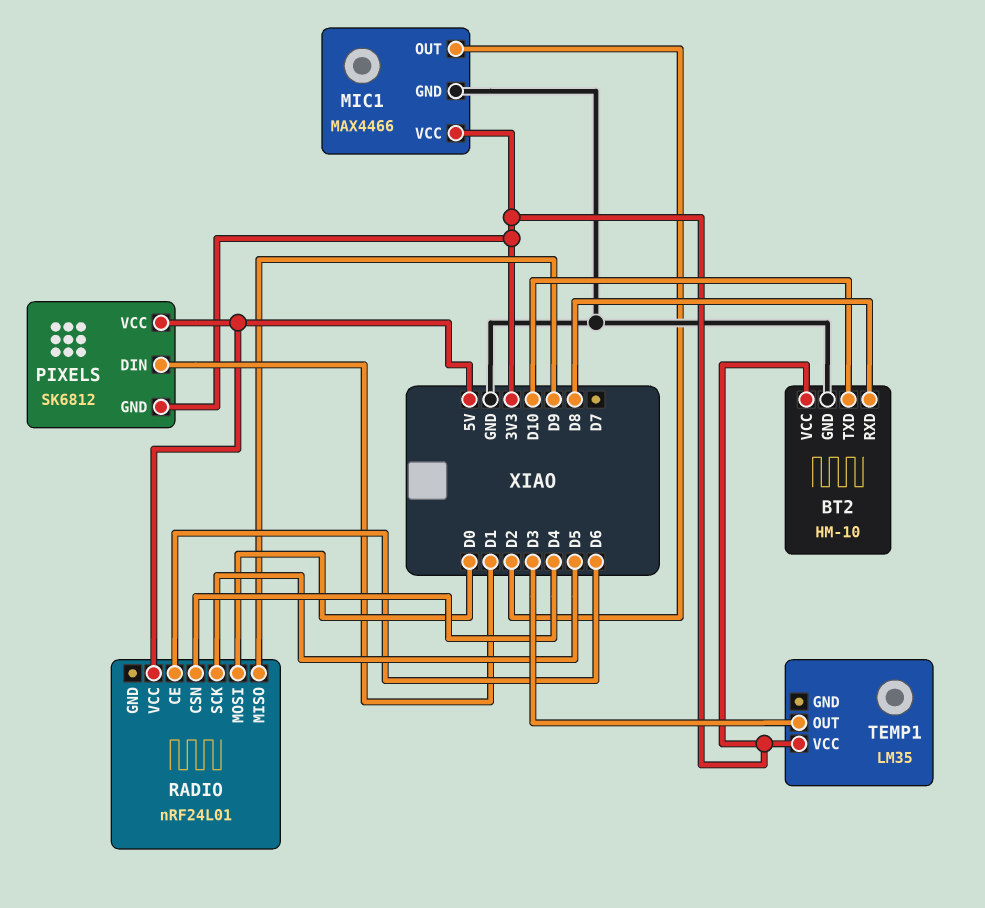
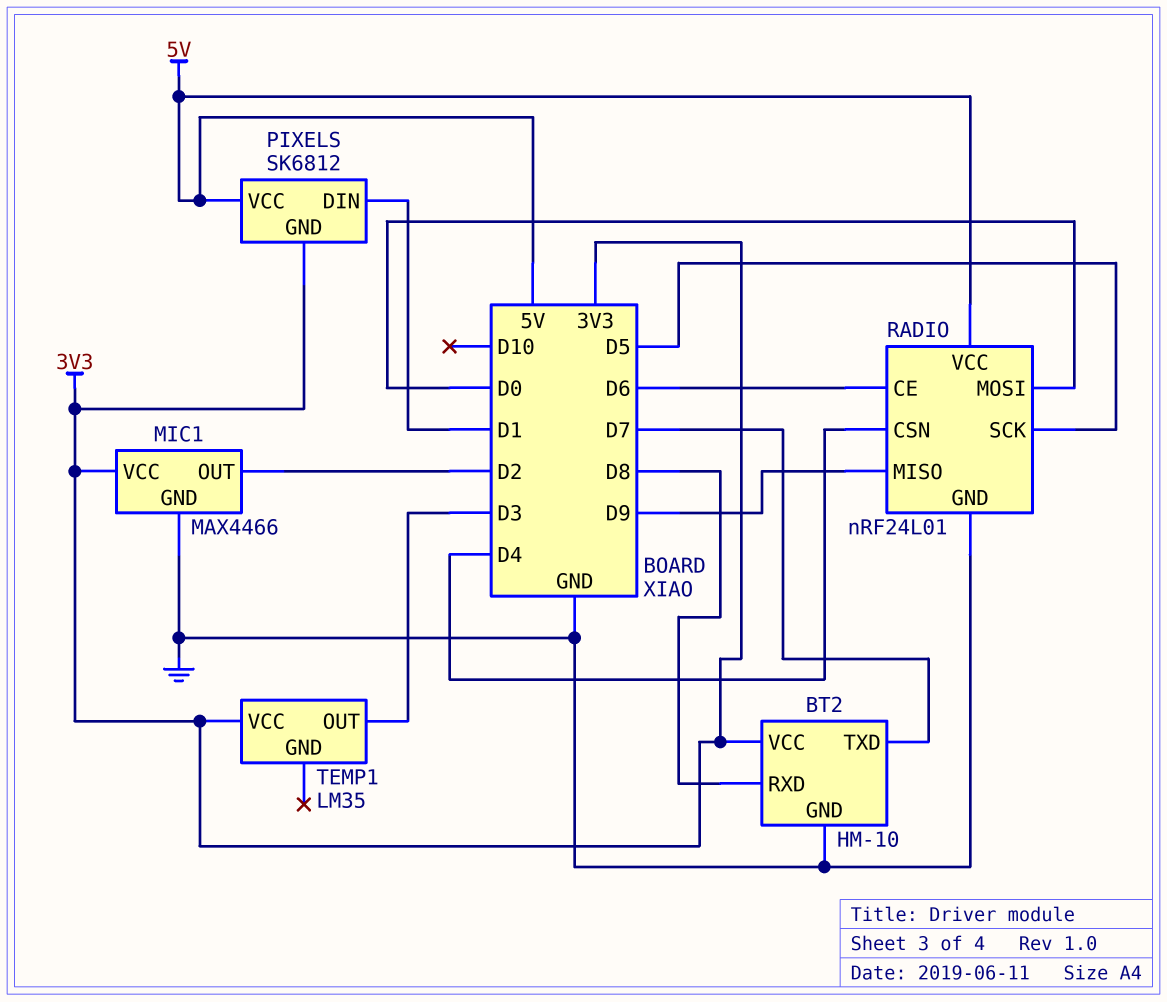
BT2 pin TXD: D10 -> D7
RADIO pin GND: none -> GND

